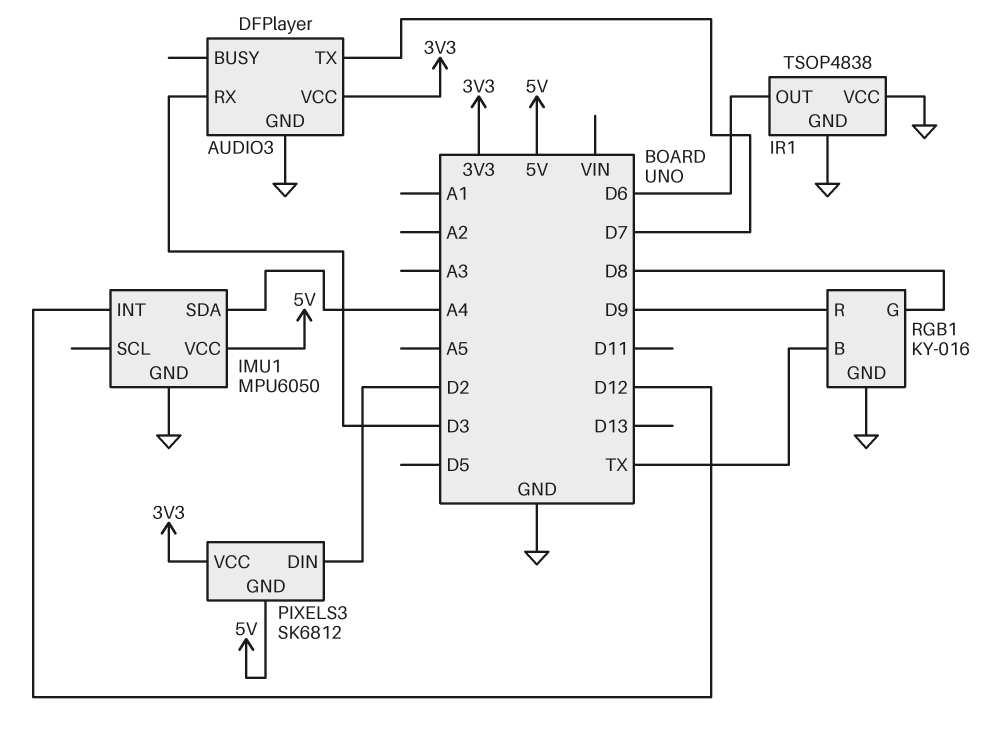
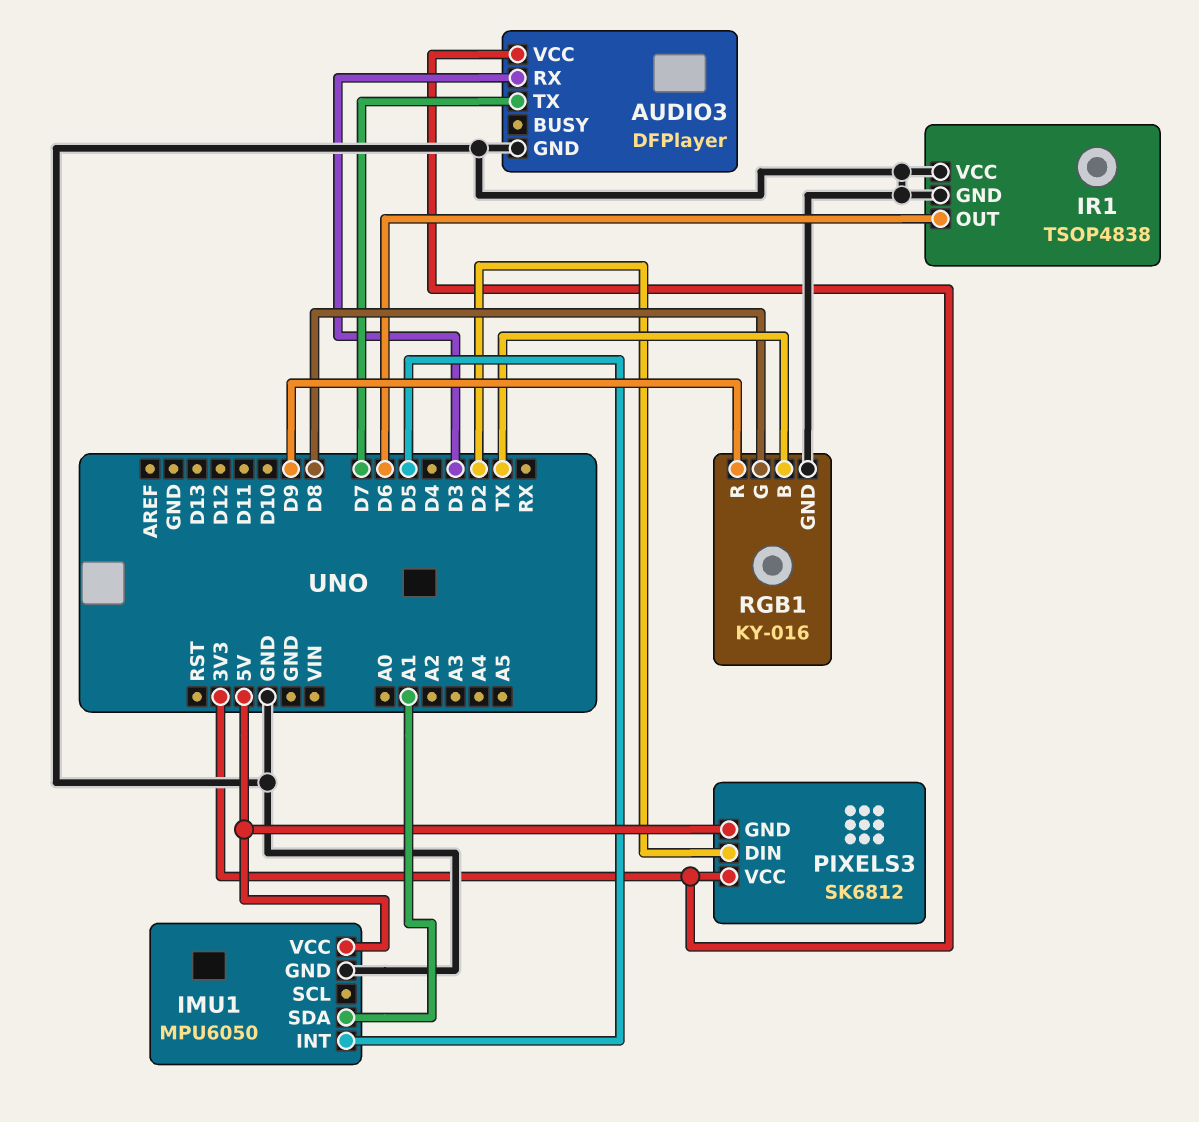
IMU1 pin INT: D12 -> D5
IMU1 pin SDA: A4 -> A1

